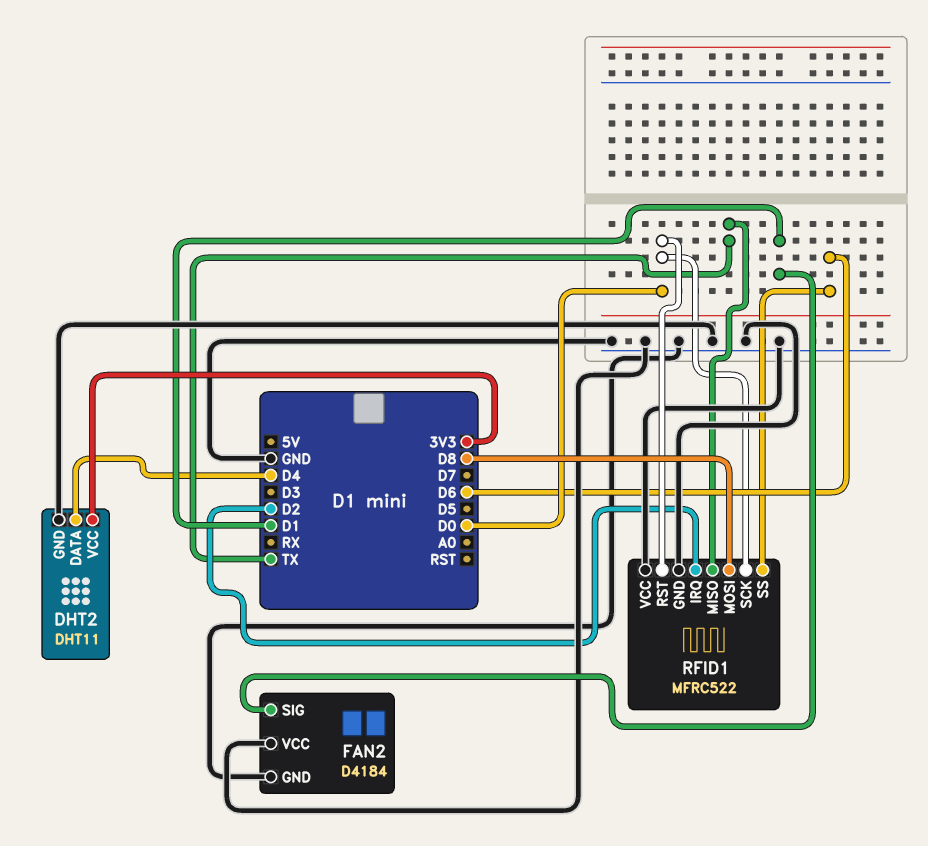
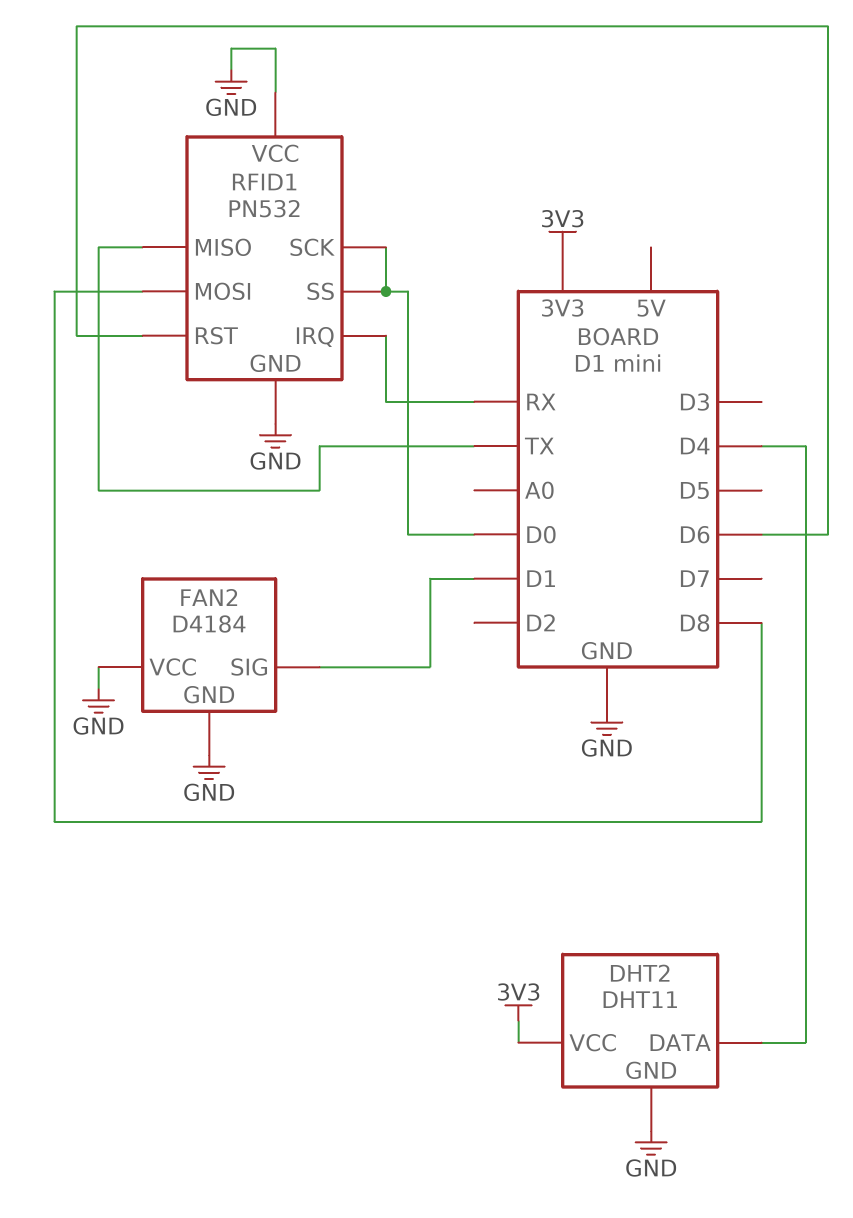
RFID1: MFRC522 -> PN532
RFID1 pin IRQ: D2 -> RX
RFID1 pin RST: D0 -> D6
RFID1 pin SS: D6 -> D0

